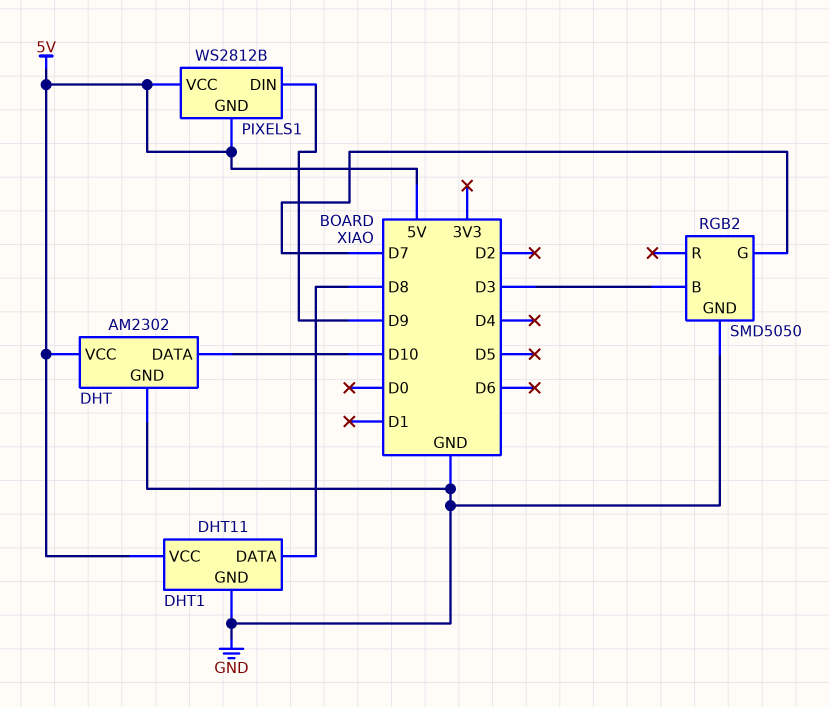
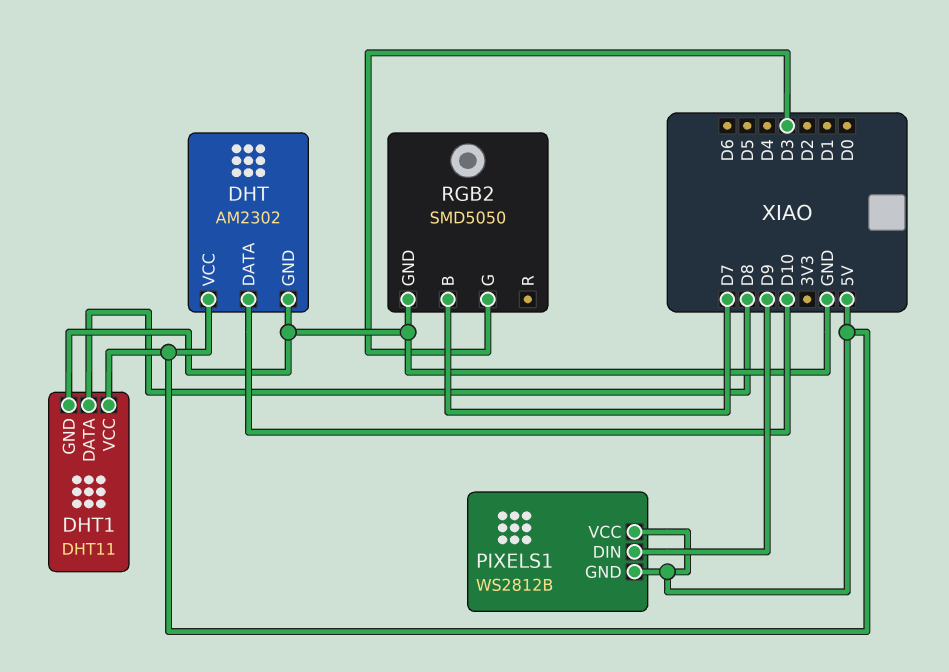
RGB2 pin B: D3 -> D7
RGB2 pin G: D7 -> D3

